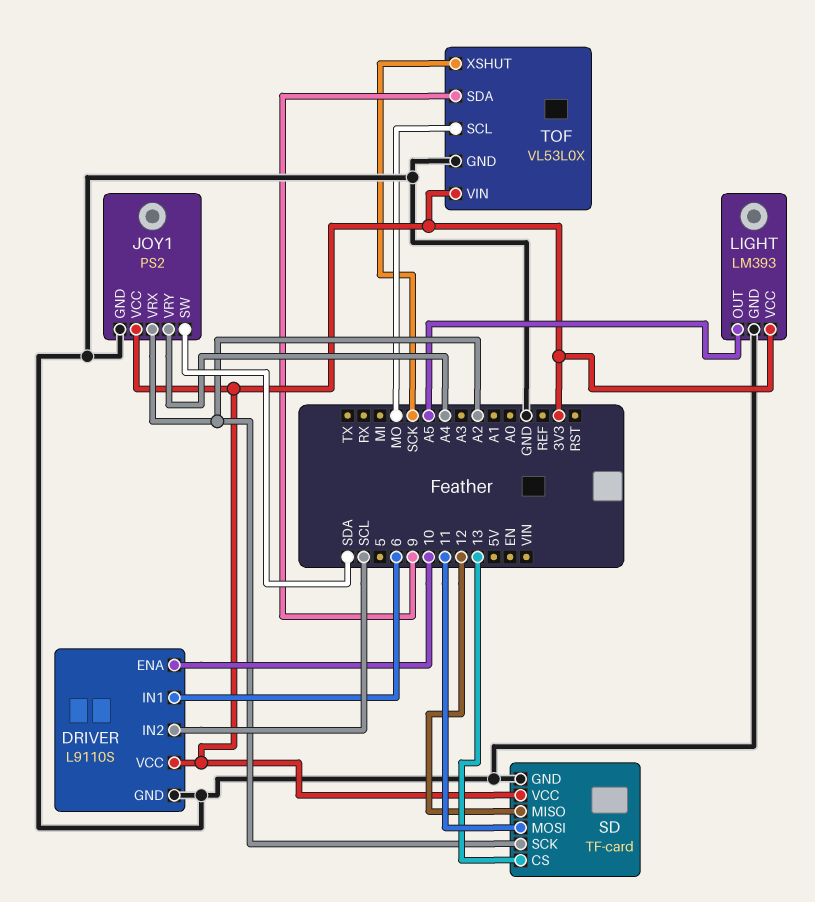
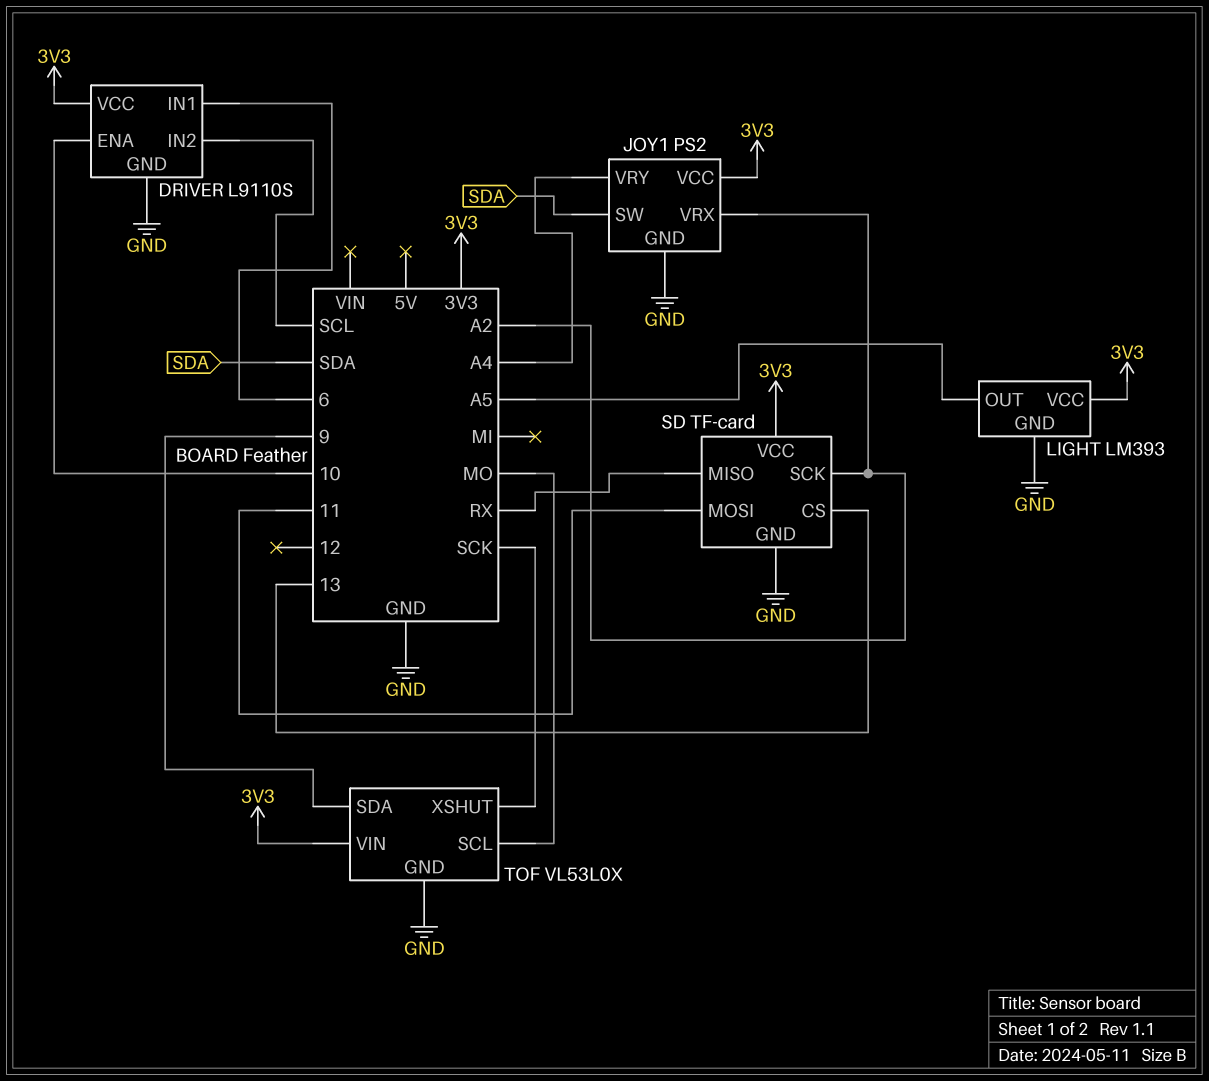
SD pin MISO: 12 -> RX

